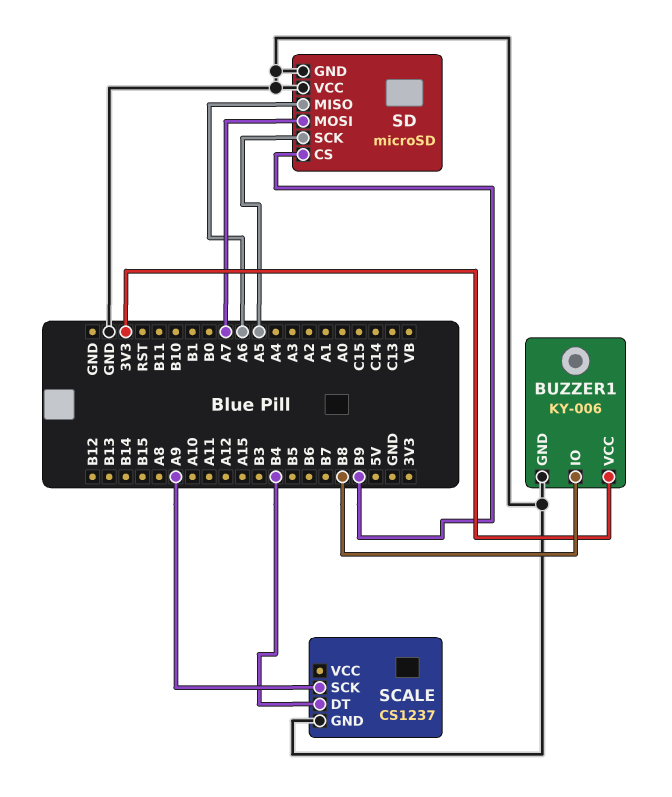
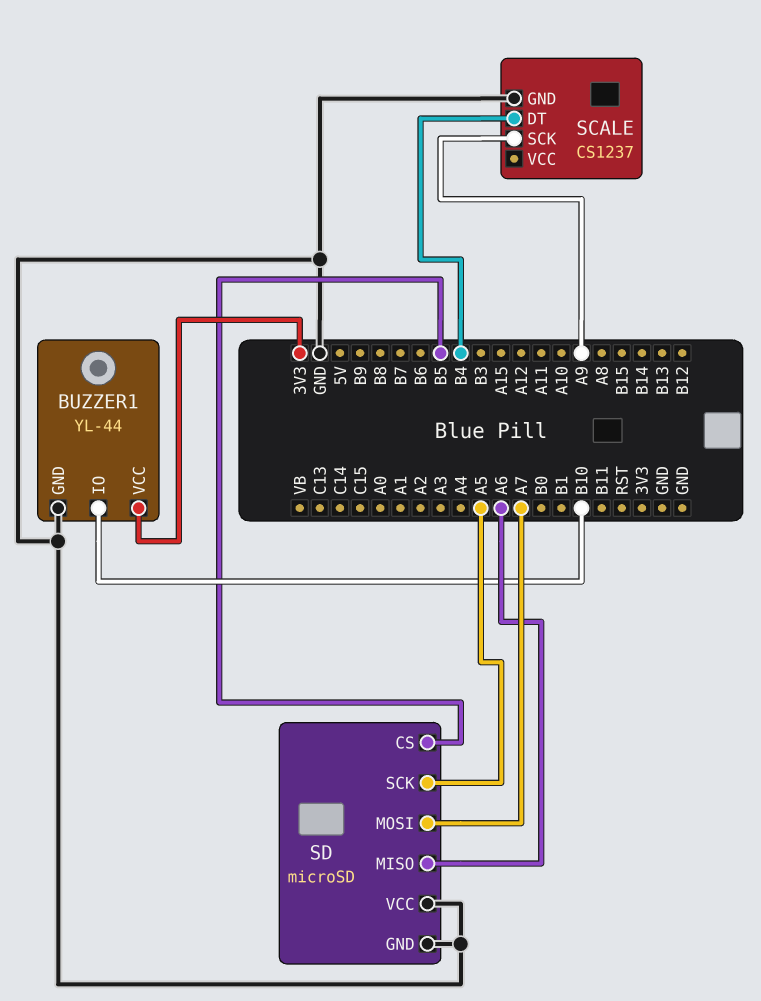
BUZZER1: KY-006 -> YL-44
BUZZER1 pin IO: B8 -> B10
SD pin CS: B9 -> B5

